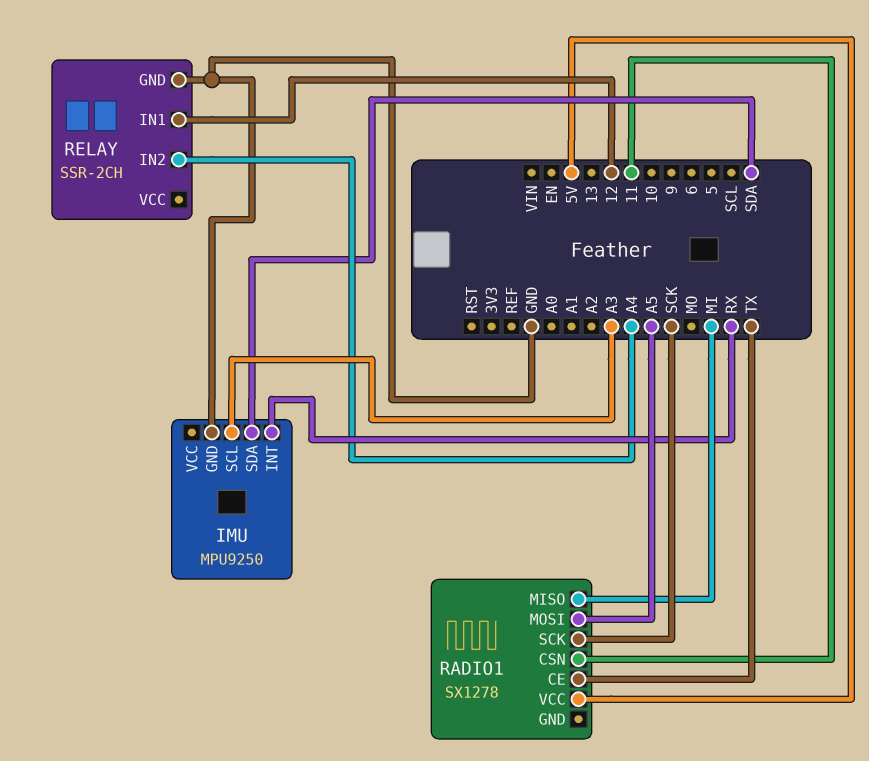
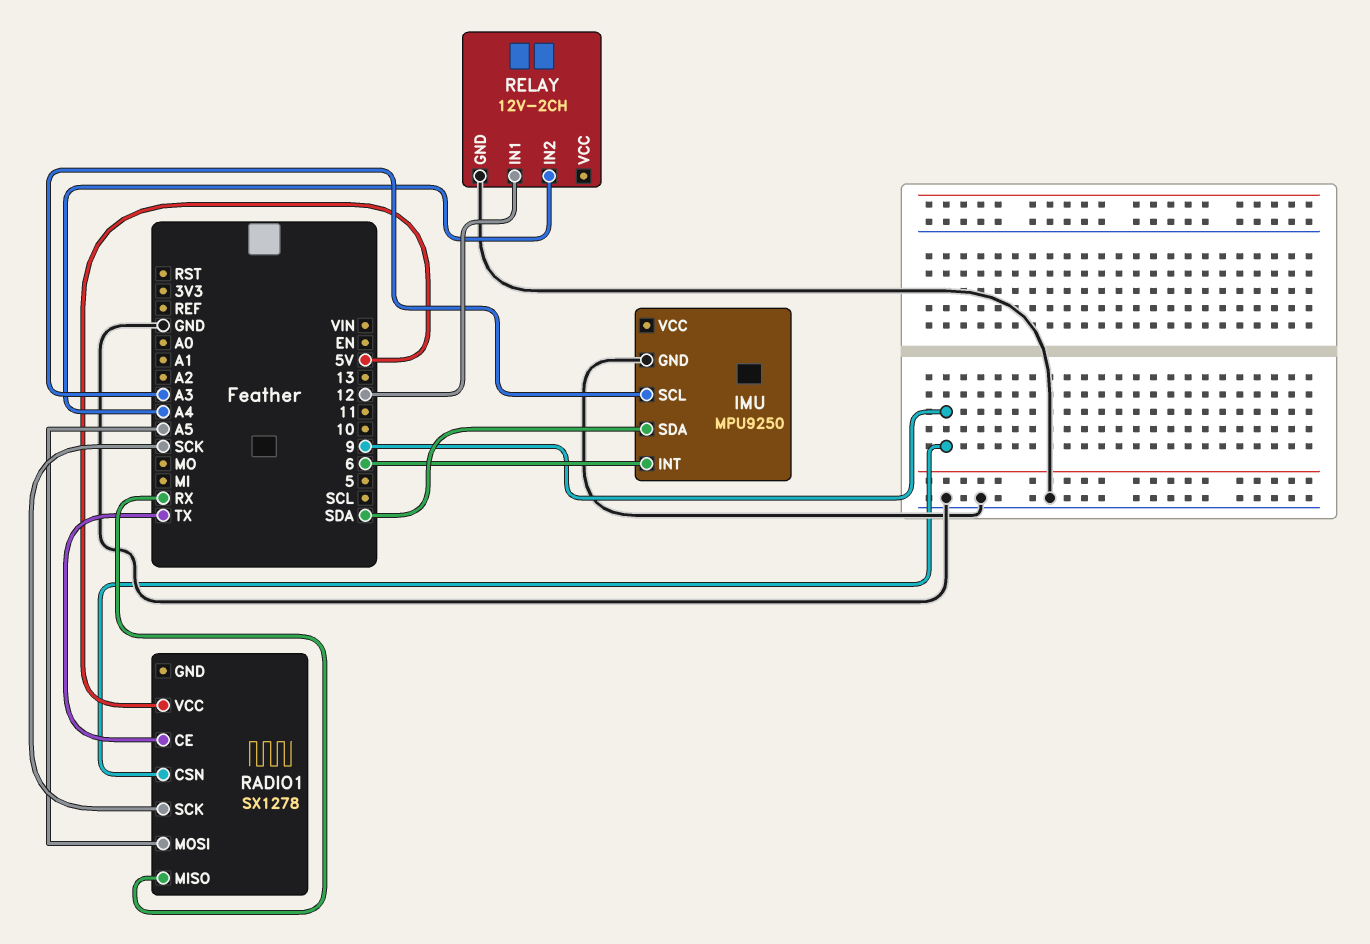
IMU pin INT: RX -> 6
RADIO1 pin CSN: 11 -> 9
RADIO1 pin MISO: MI -> RX
RELAY: SSR-2CH -> 12V-2CH

